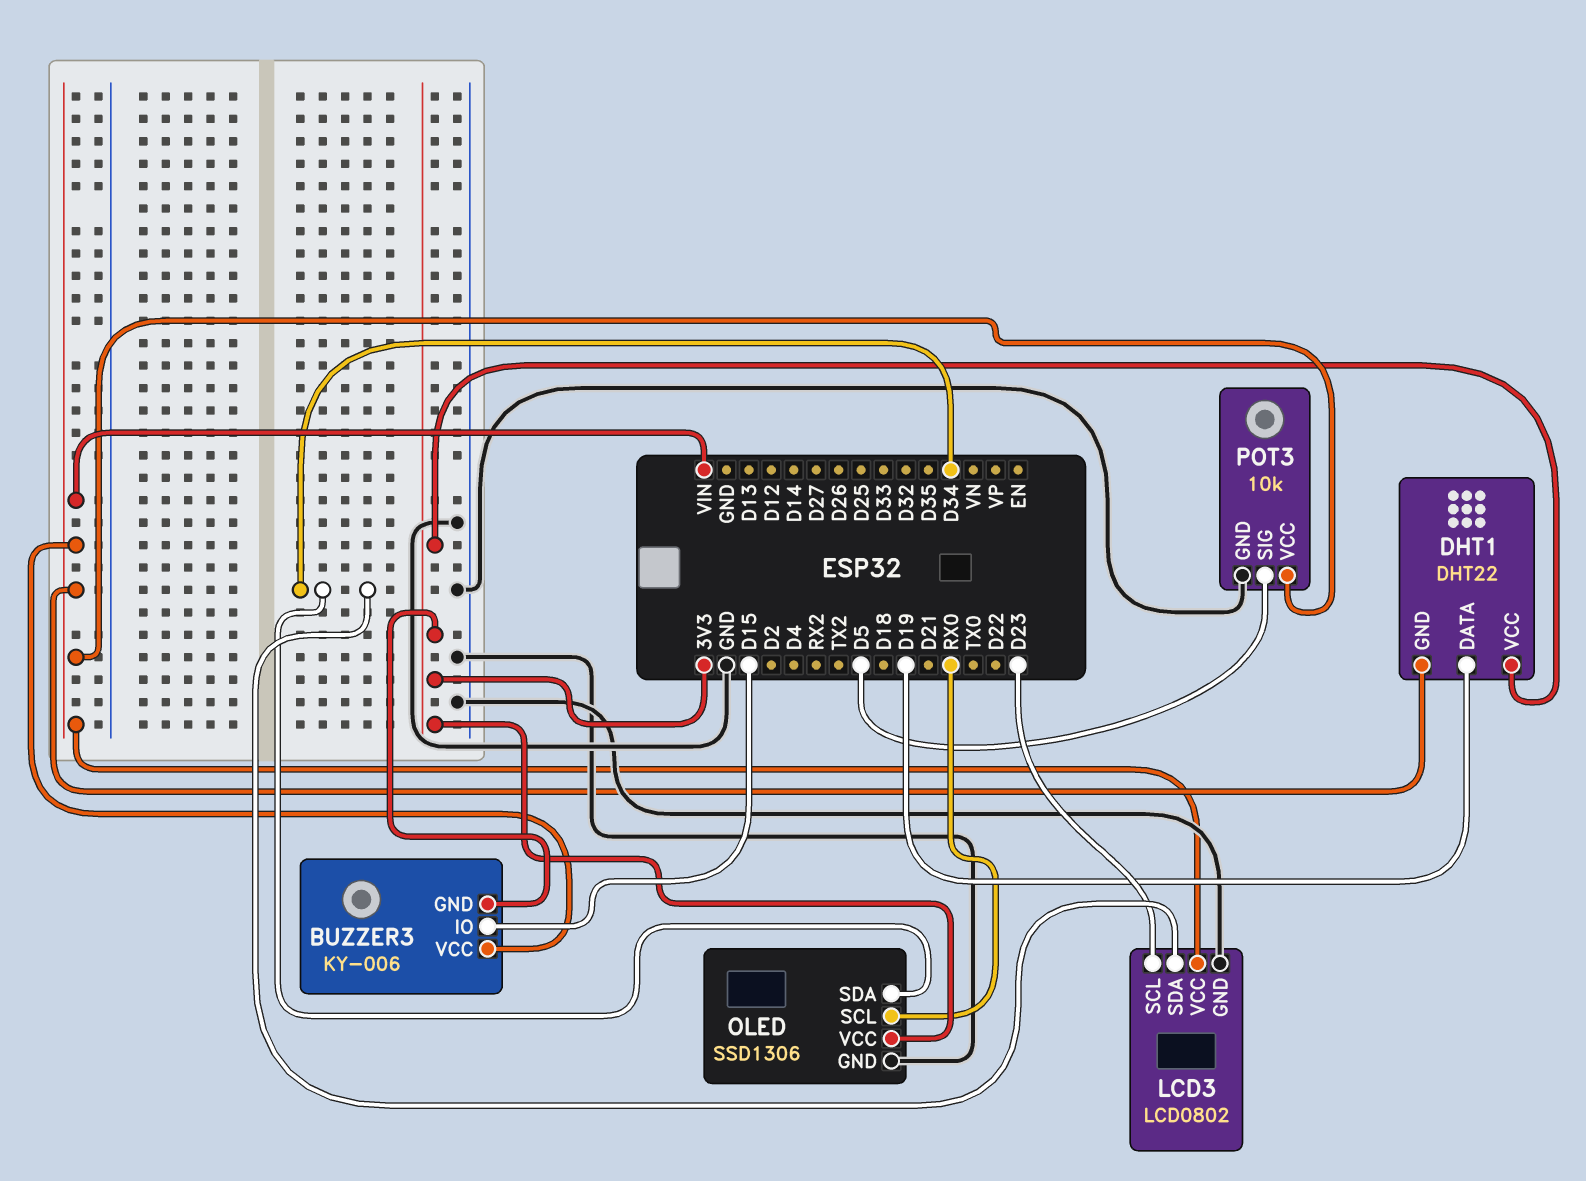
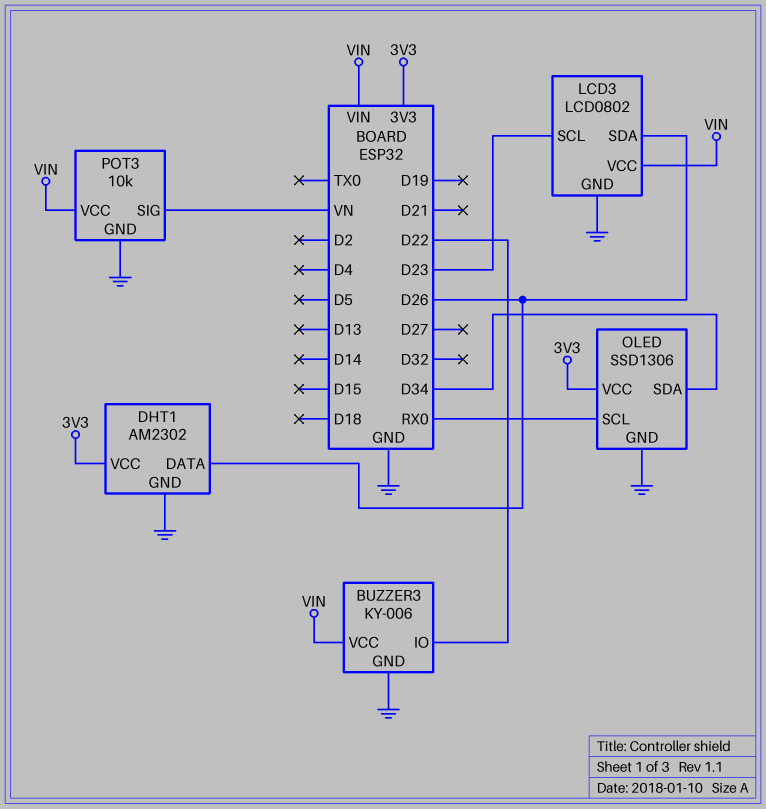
BUZZER3 pin GND: 3V3 -> GND
BUZZER3 pin IO: D15 -> D22
DHT1: DHT22 -> AM2302
DHT1 pin DATA: D19 -> D26
DHT1 pin GND: VIN -> GND
LCD3 pin SDA: D34 -> D26
POT3 pin SIG: D5 -> VN

